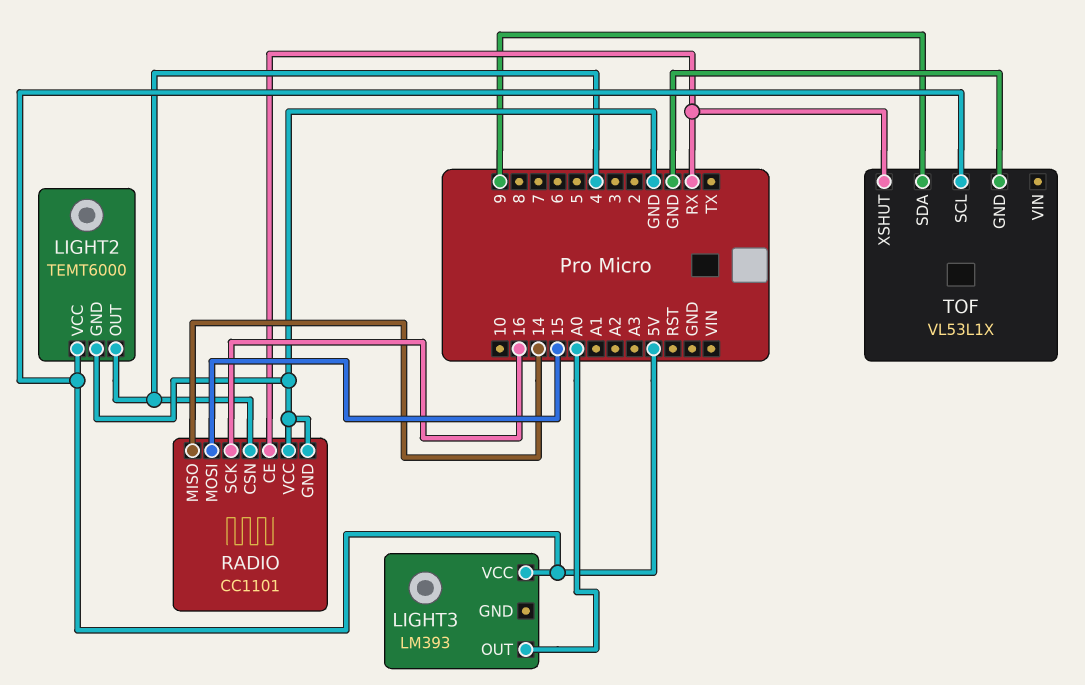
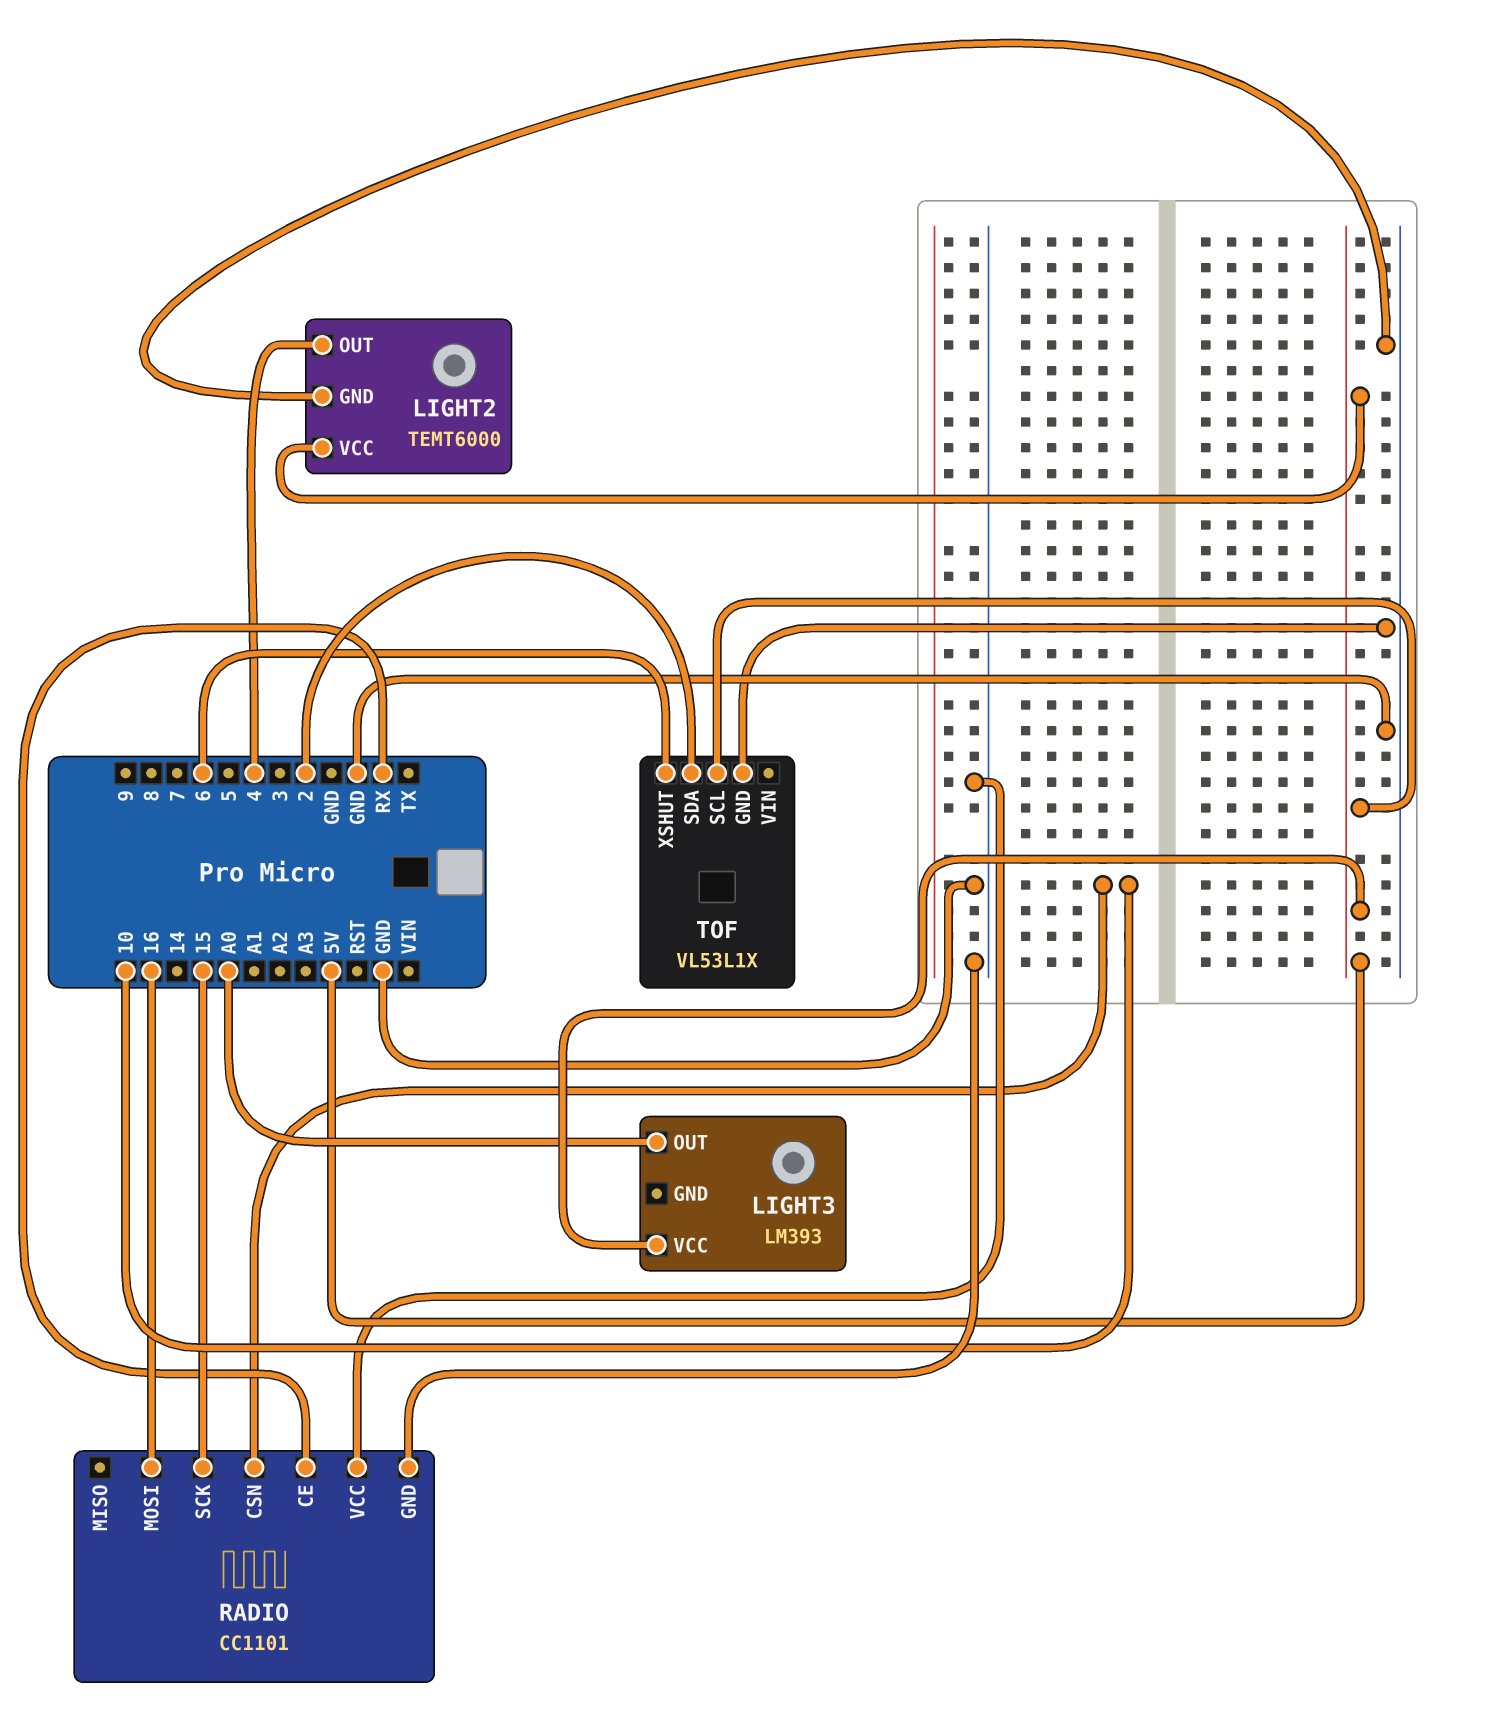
RADIO pin CSN: 4 -> 10
RADIO pin MISO: 14 -> none
RADIO pin MOSI: 15 -> 16
RADIO pin SCK: 16 -> 15
TOF pin SDA: 9 -> 2
TOF pin XSHUT: RX -> 6

